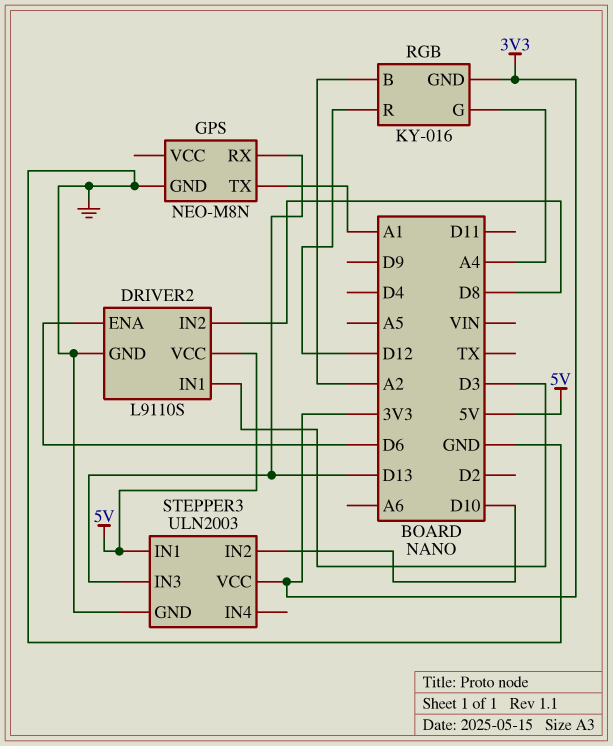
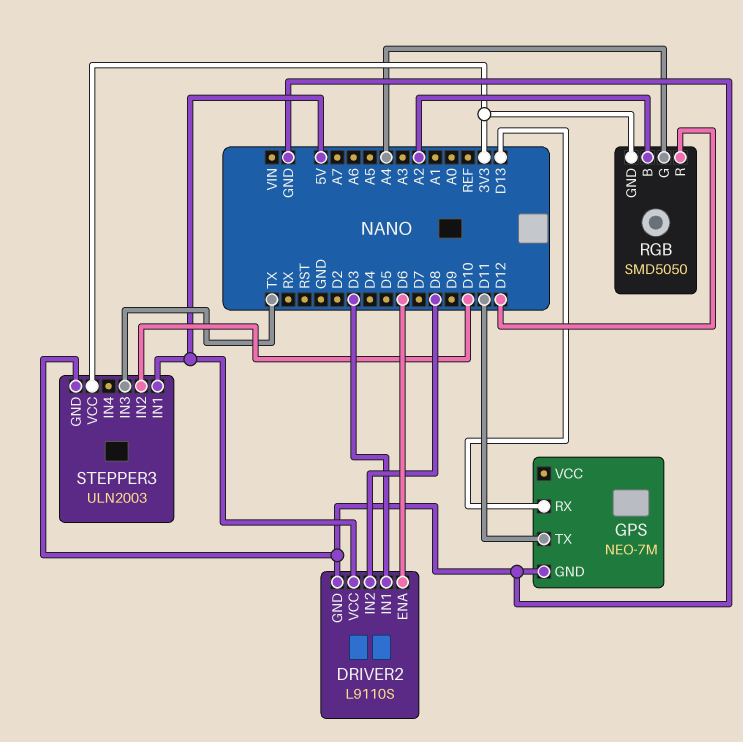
GPS: NEO-M8N -> NEO-7M
GPS pin TX: A1 -> D11
RGB: KY-016 -> SMD5050
STEPPER3 pin IN3: D13 -> TX

